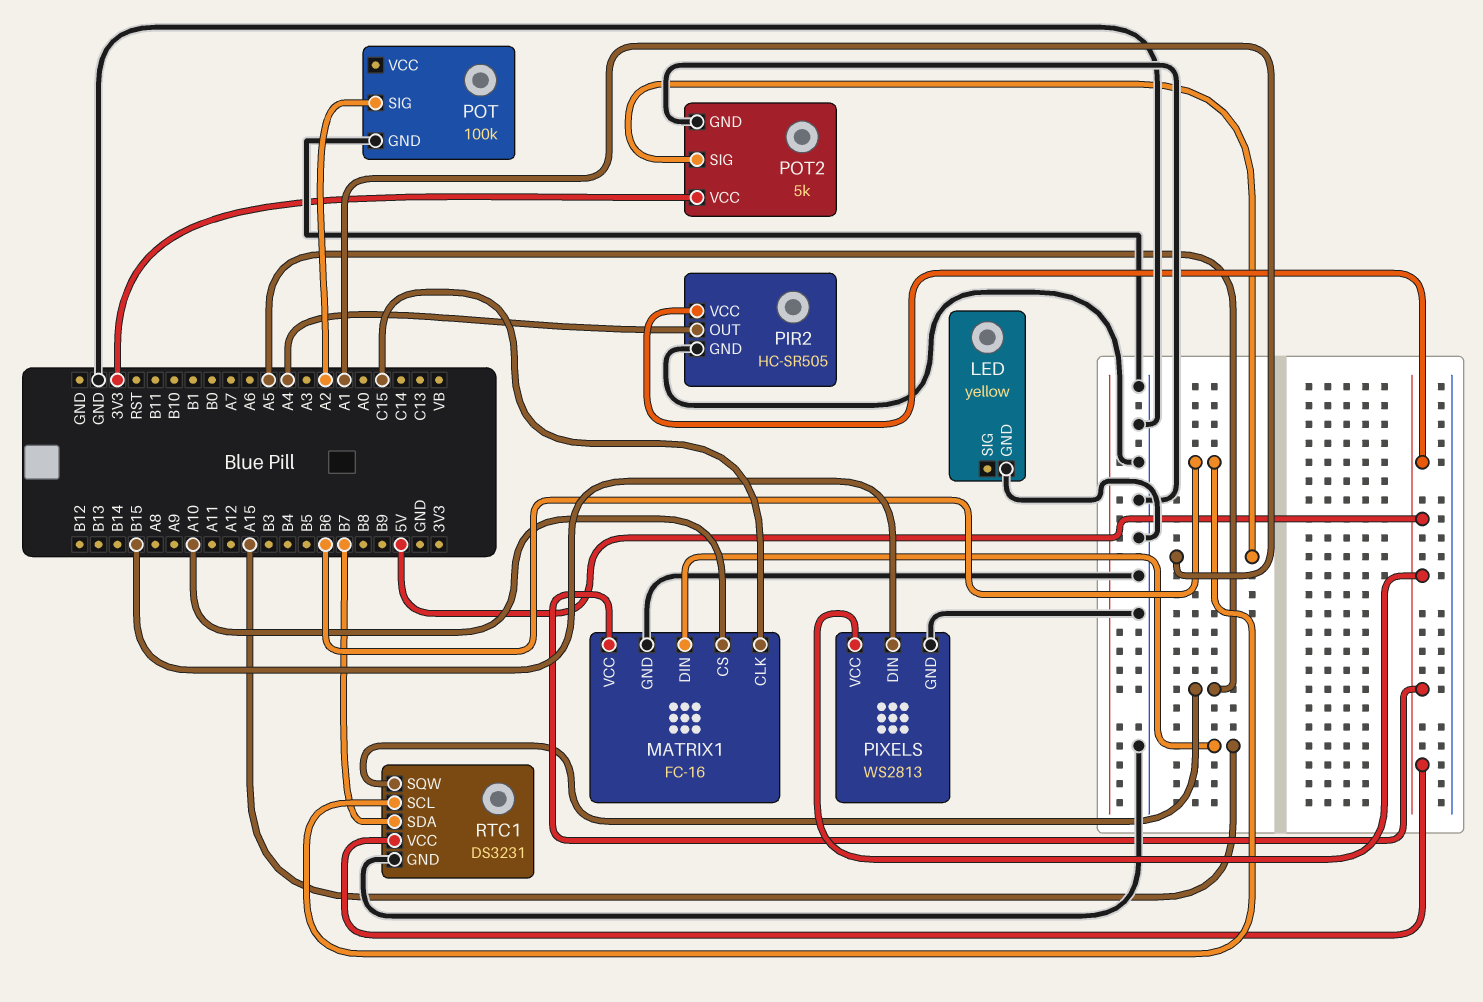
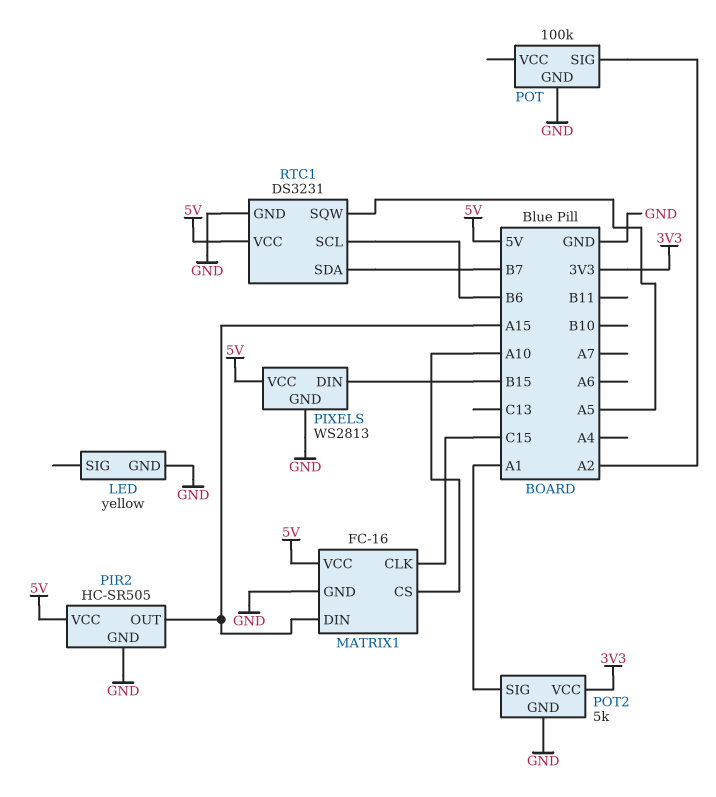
PIR2 pin OUT: A4 -> A15

